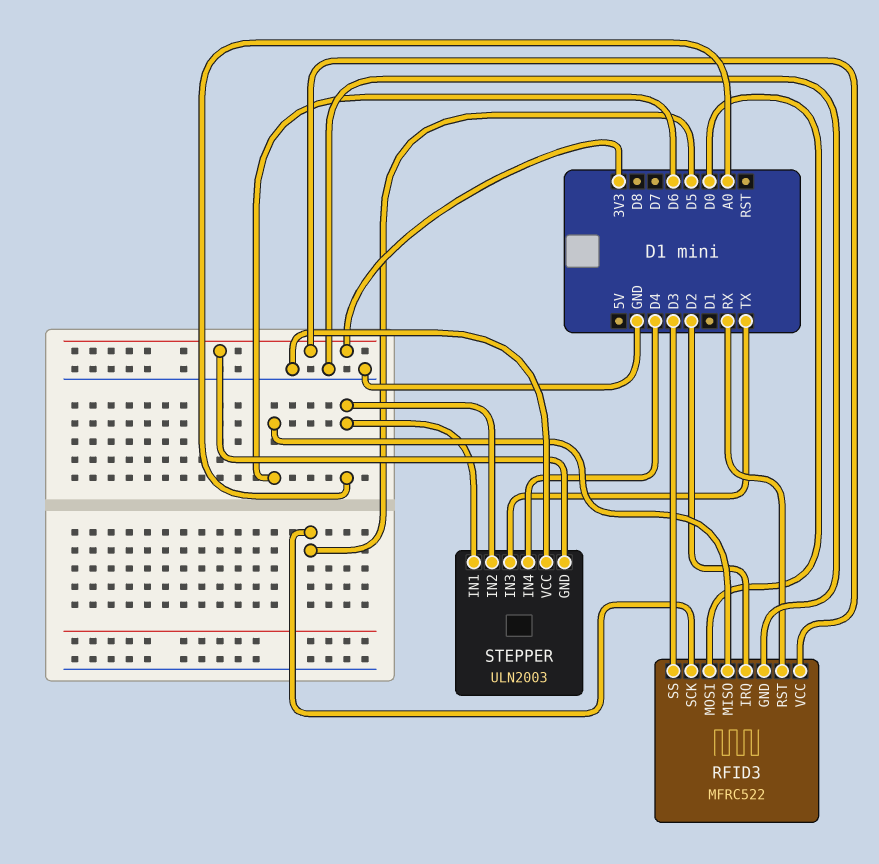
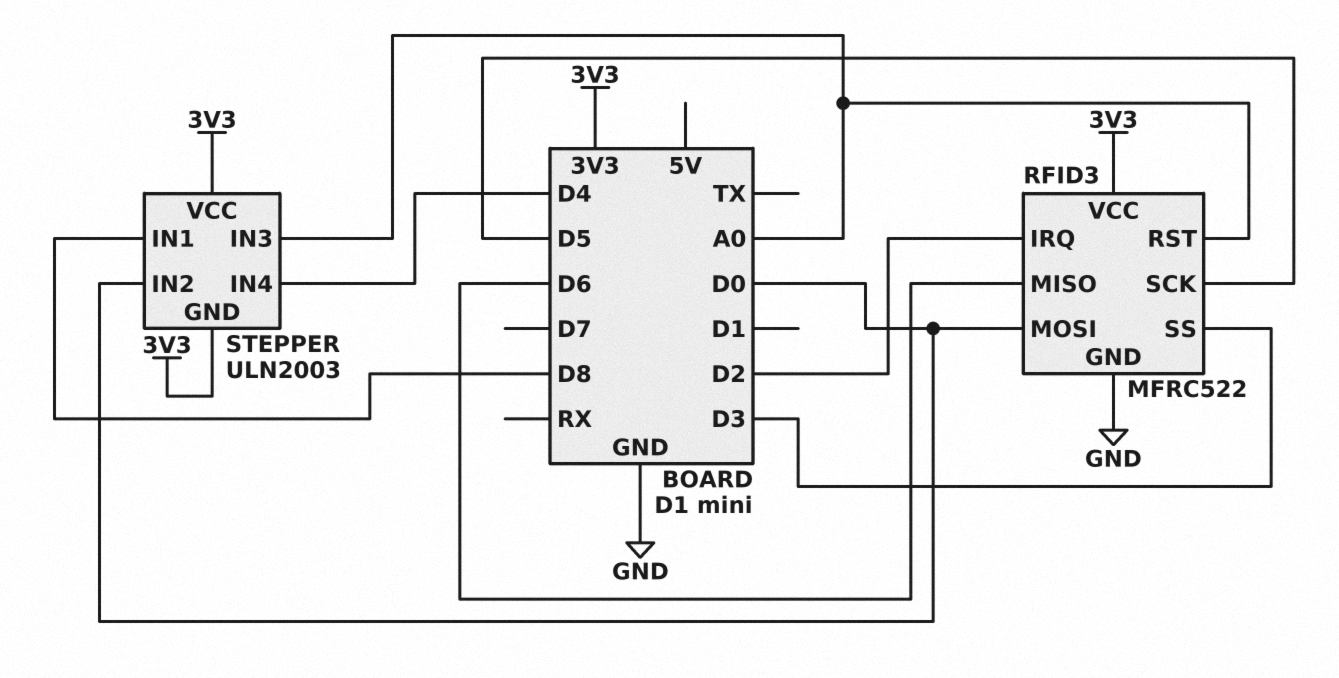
RFID3 pin RST: RX -> A0
STEPPER pin IN1: A0 -> D8
STEPPER pin IN2: A0 -> D0
STEPPER pin IN3: TX -> A0
STEPPER pin VCC: GND -> 3V3

